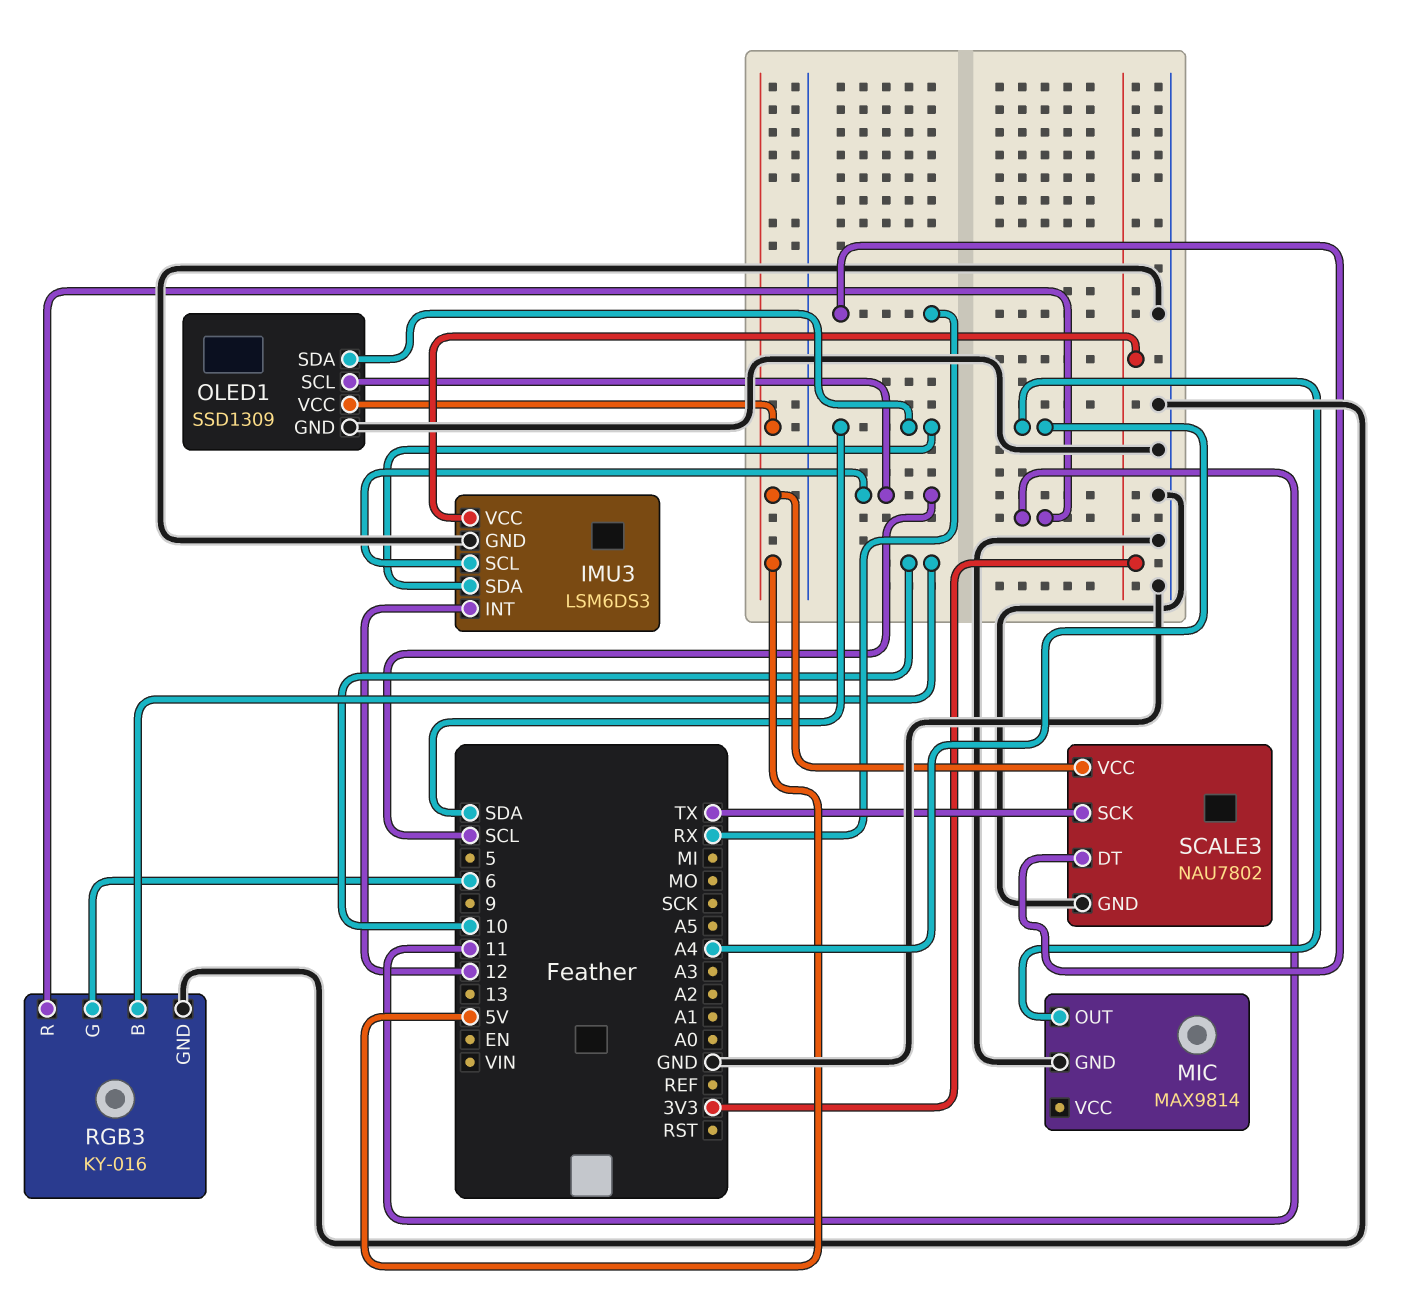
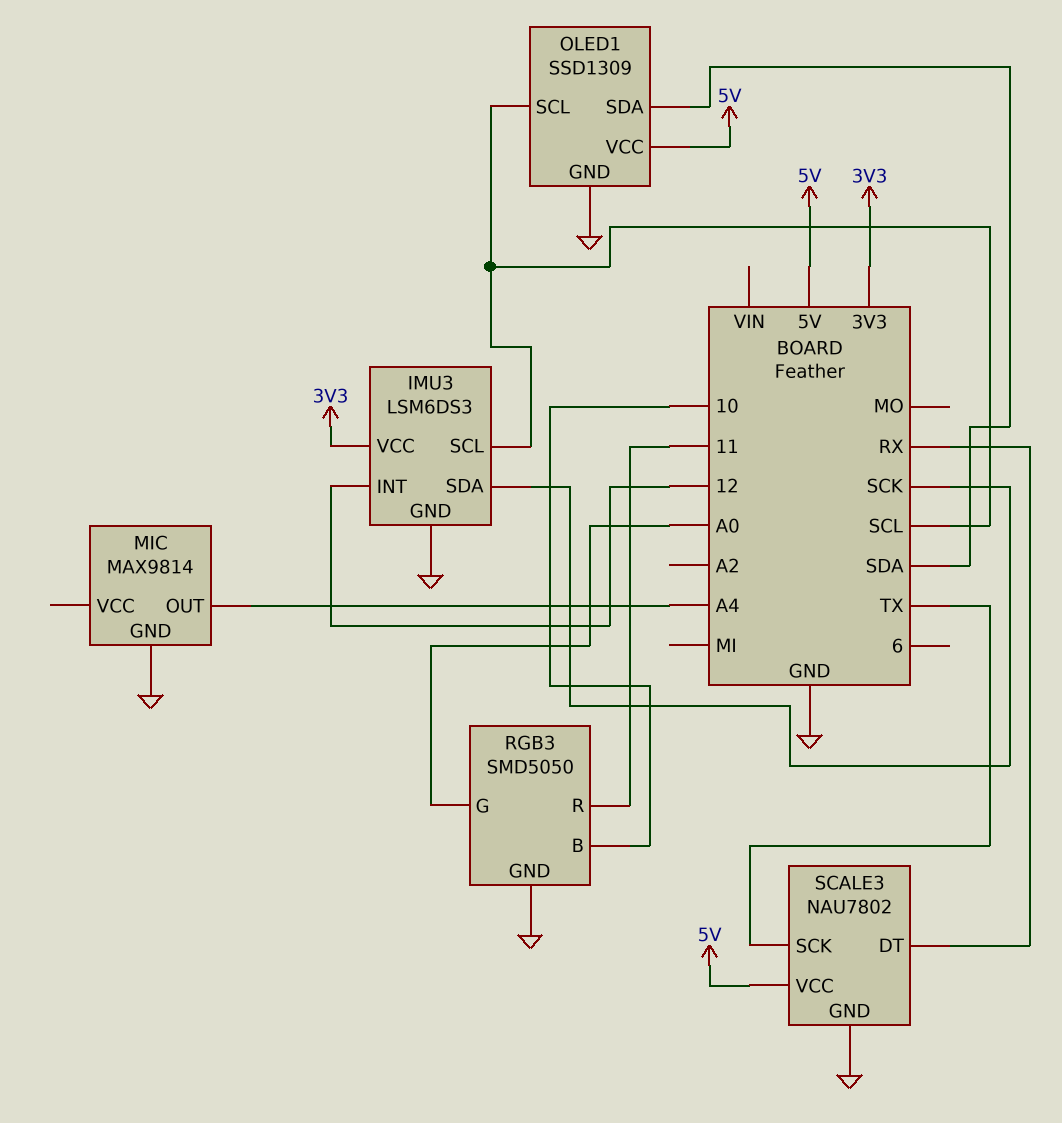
IMU3 pin SDA: SDA -> SCK
RGB3: KY-016 -> SMD5050
RGB3 pin G: 6 -> A0

